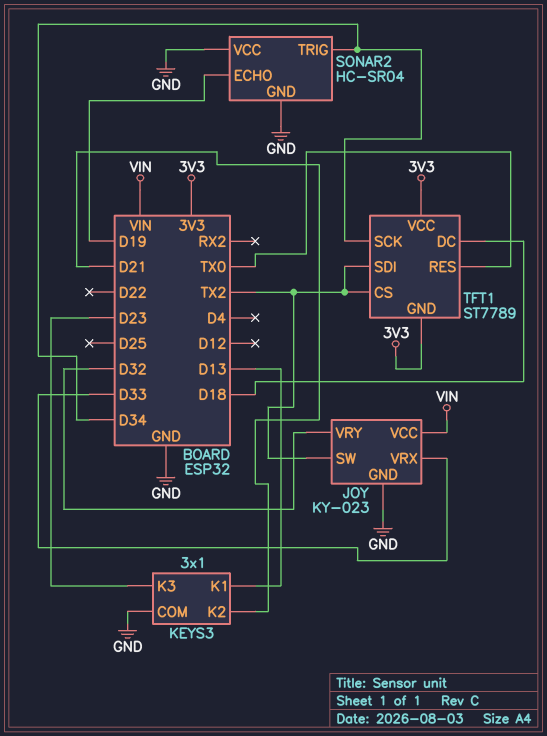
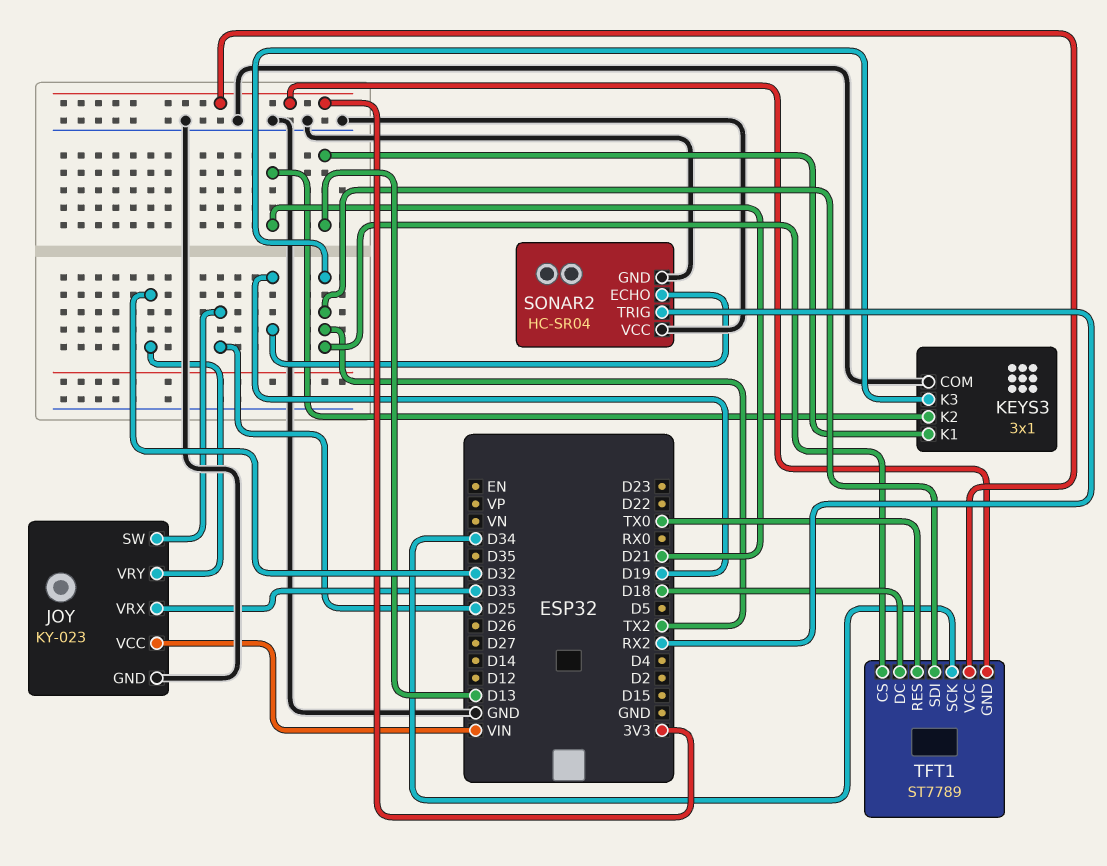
JOY pin SW: TX2 -> D25
KEYS3 pin K3: D23 -> TX2
SONAR2 pin TRIG: D34 -> RX2

